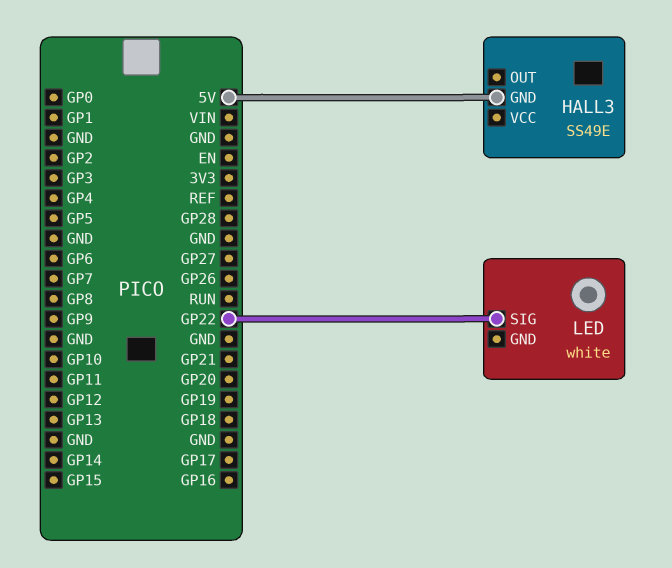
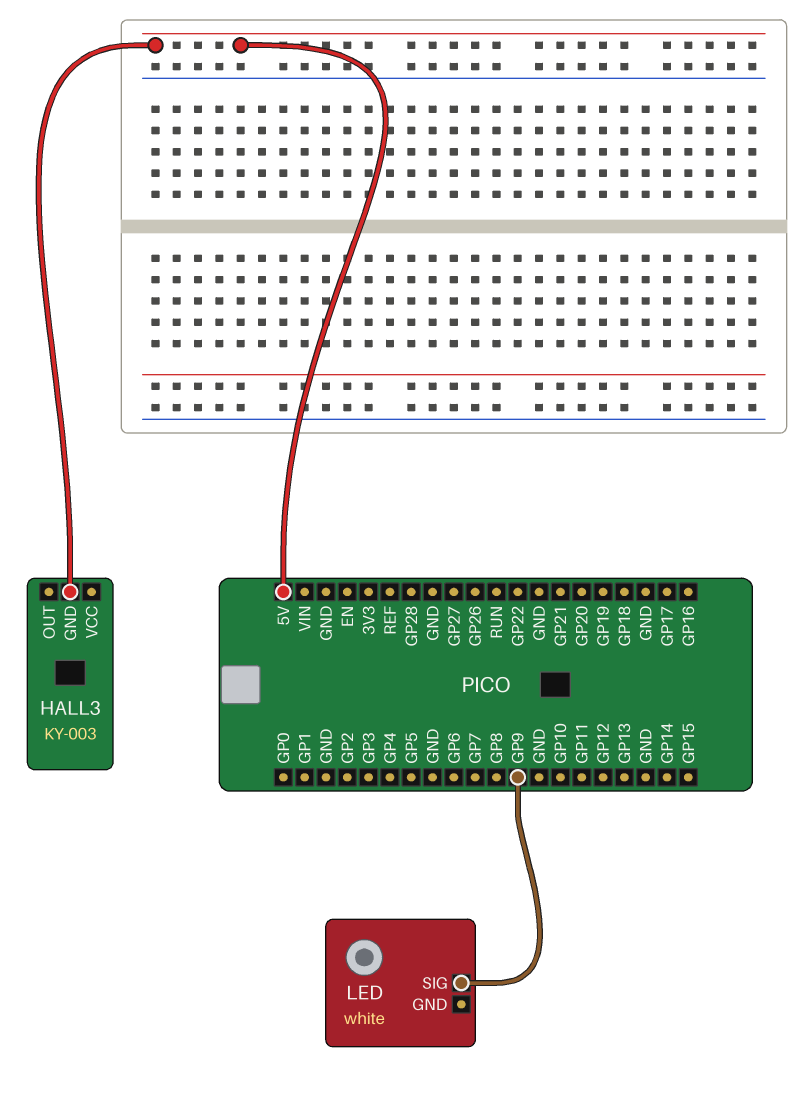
HALL3: SS49E -> KY-003
LED pin SIG: GP22 -> GP9

